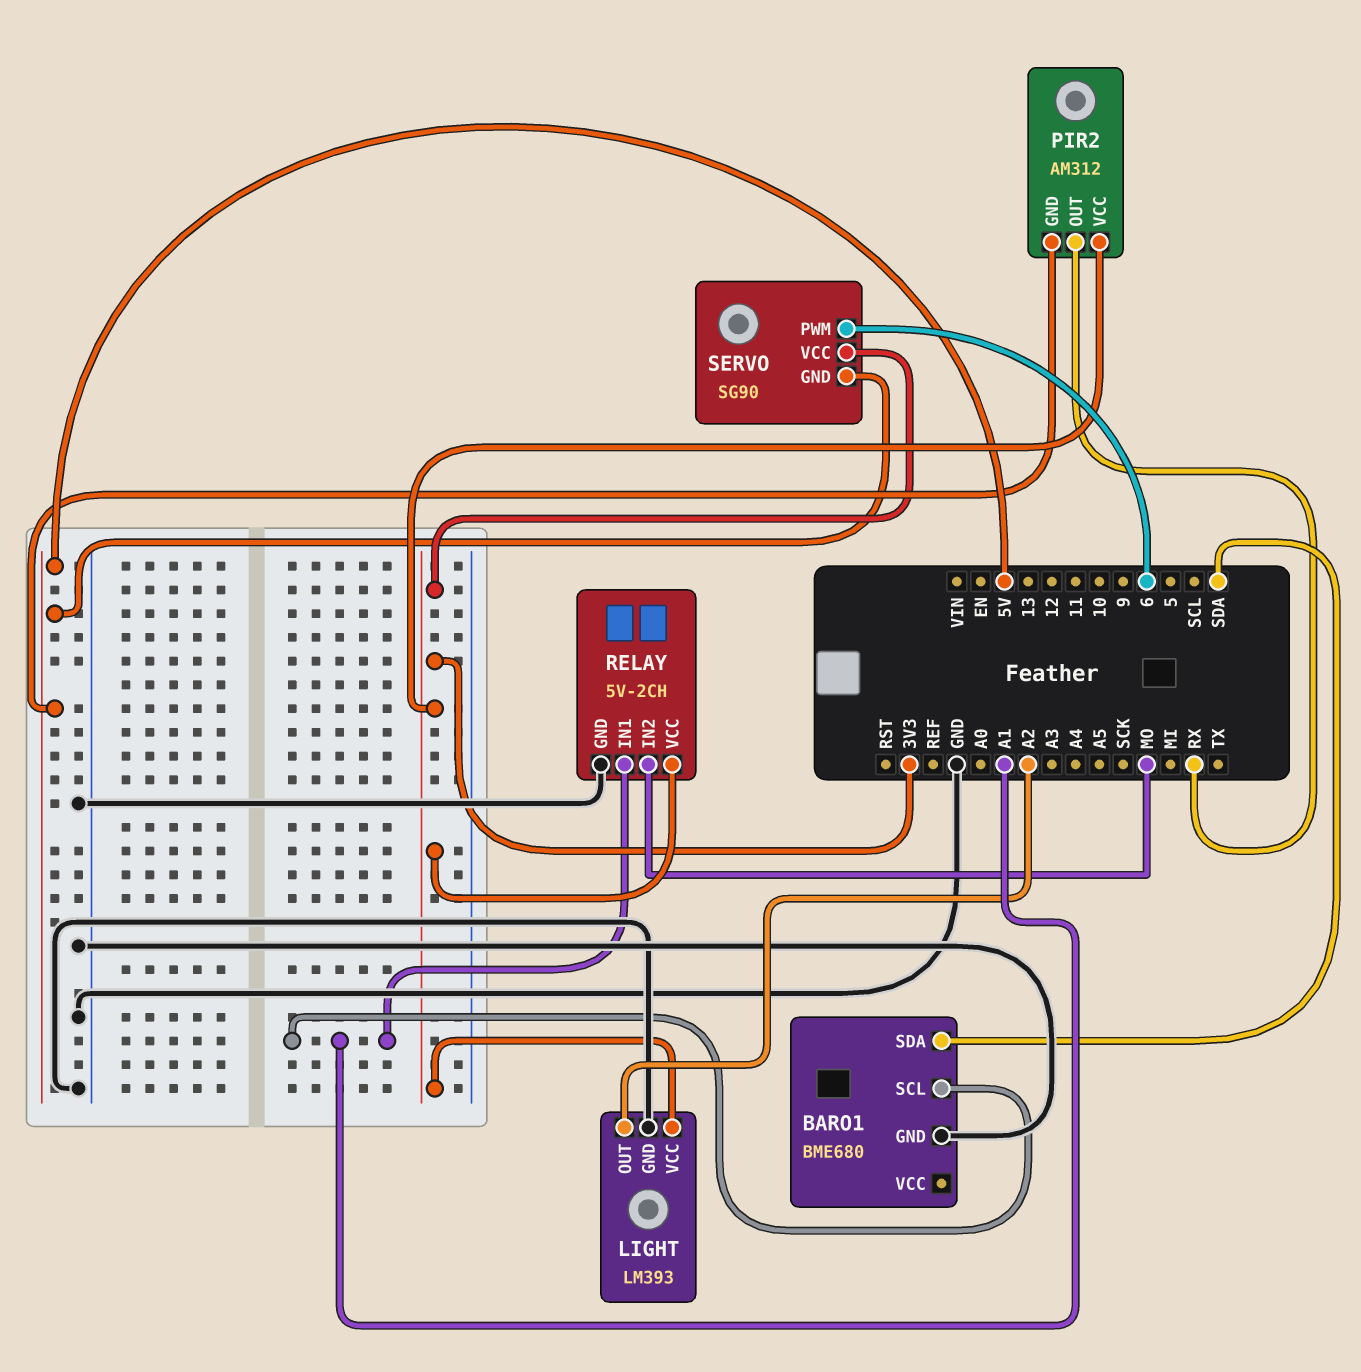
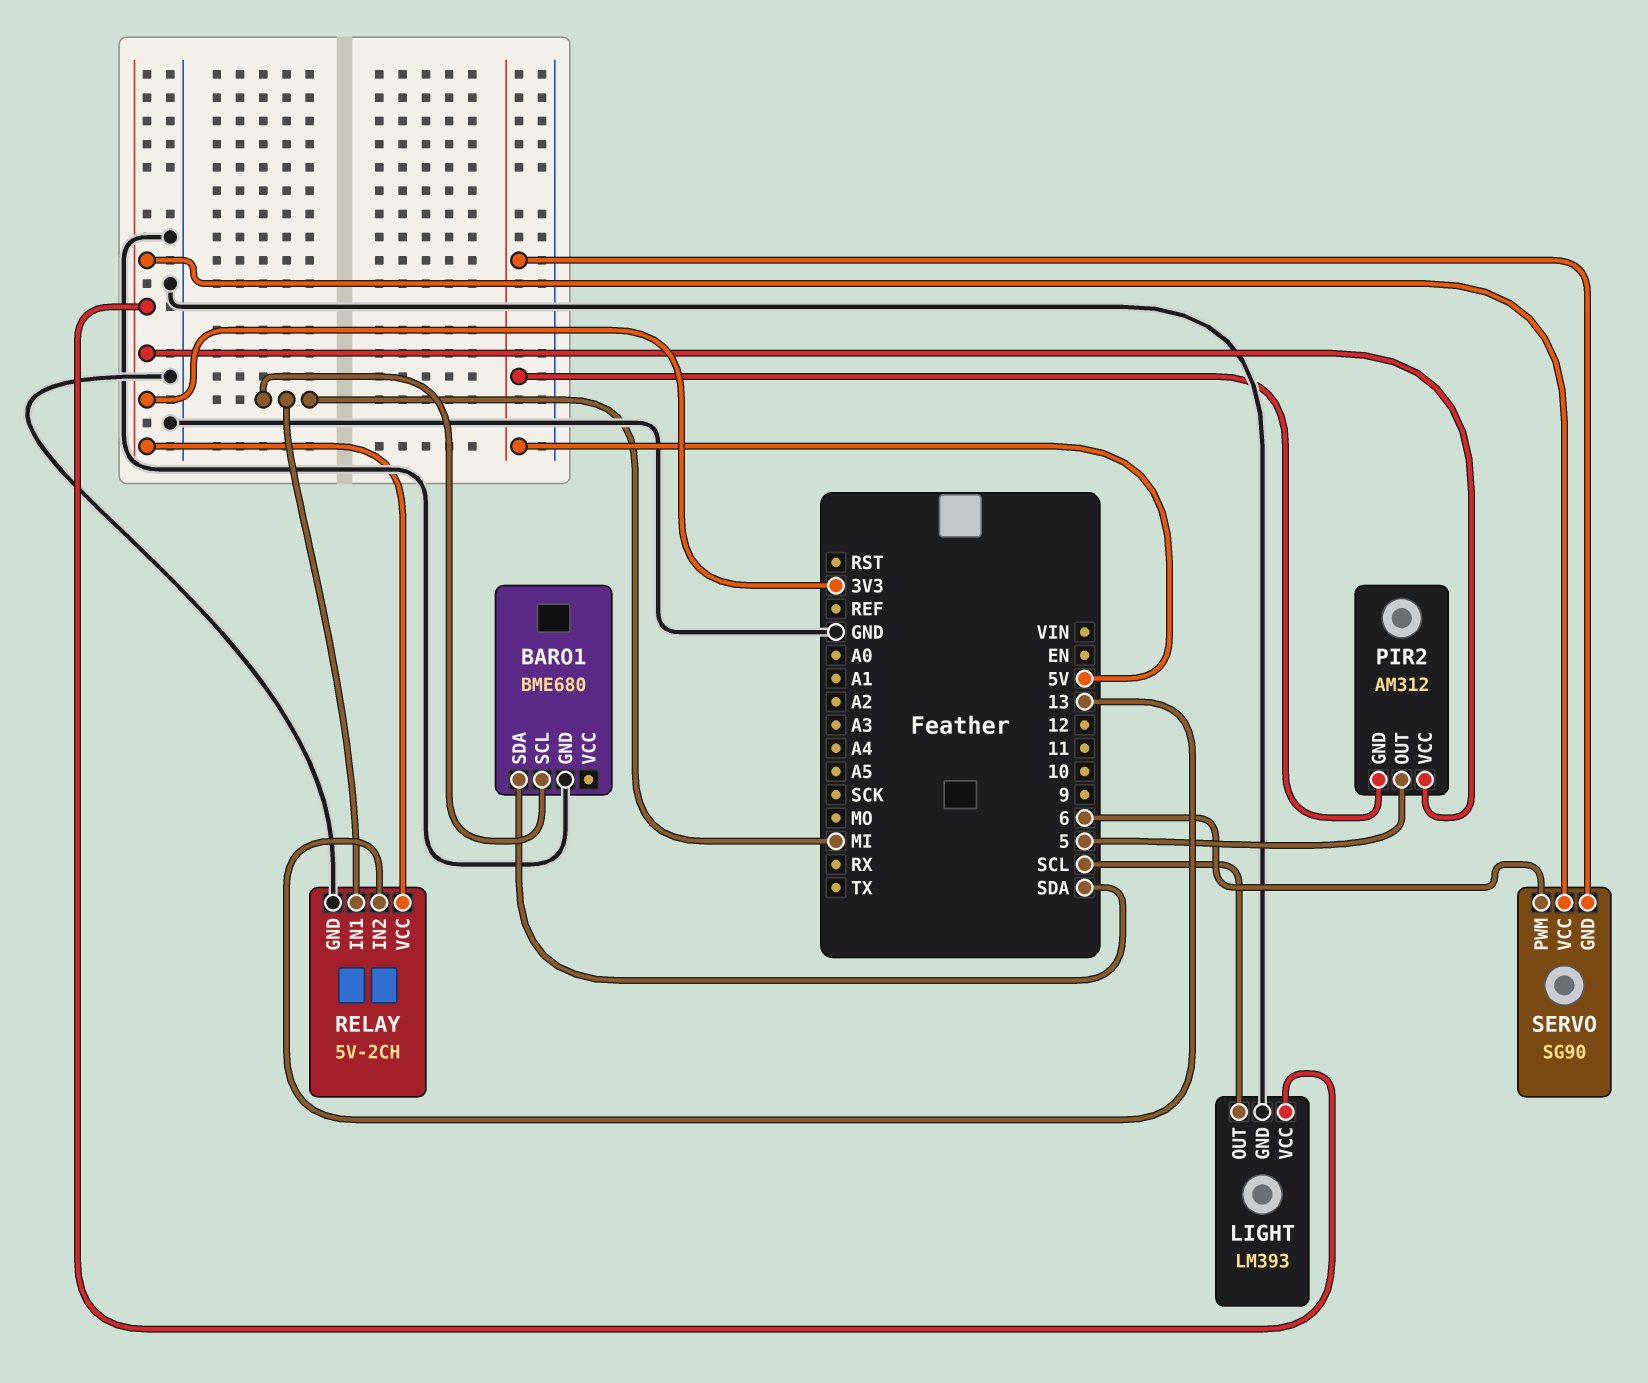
BARO1 pin SCL: A1 -> MI
LIGHT pin OUT: A2 -> SCL
PIR2 pin OUT: RX -> 5
RELAY pin IN1: A1 -> MI
RELAY pin IN2: MO -> 13

